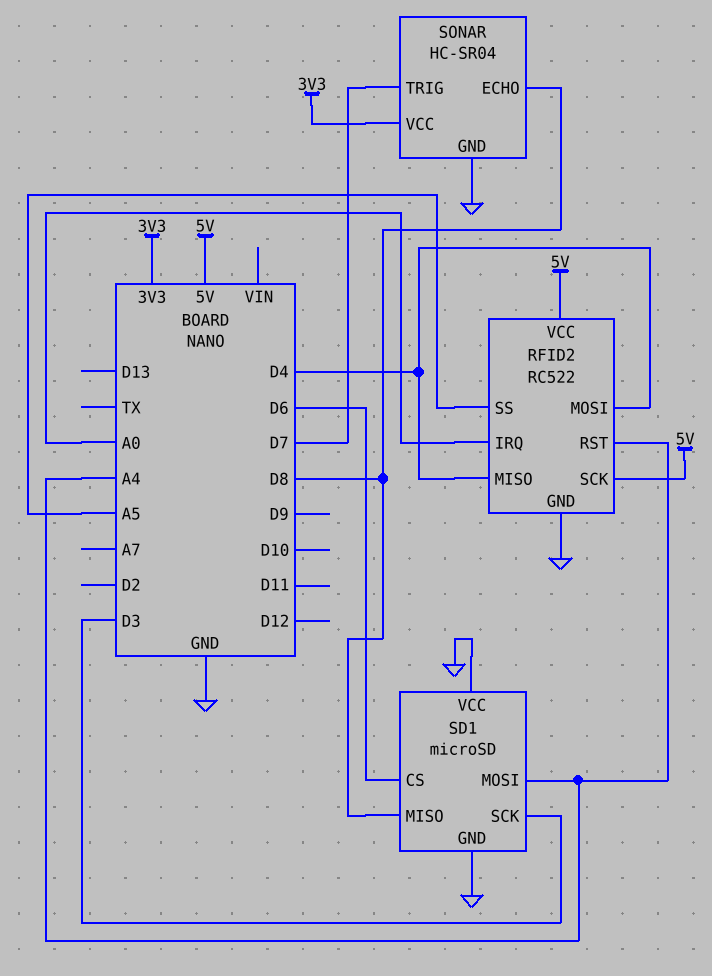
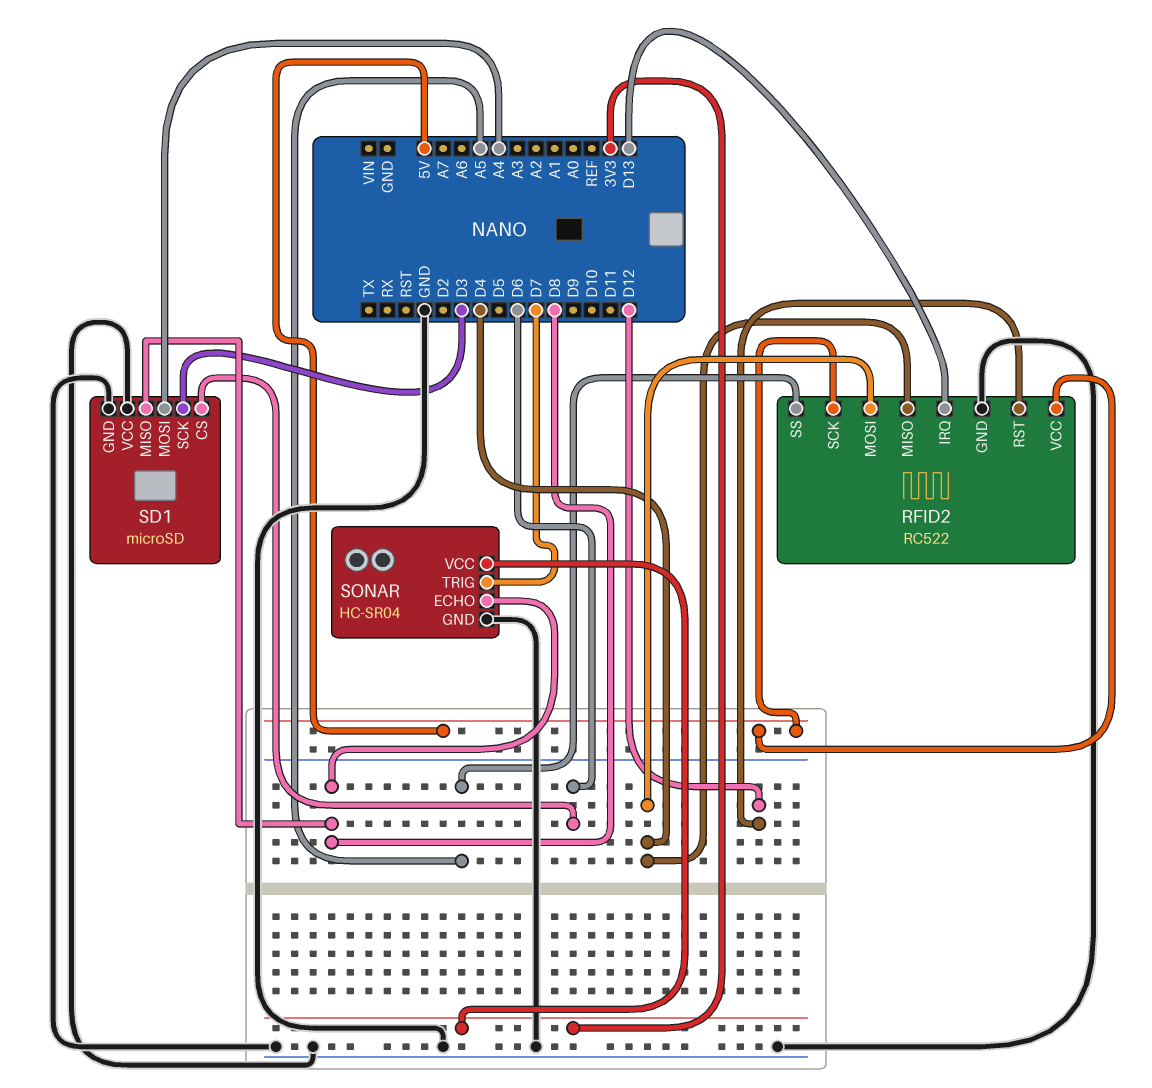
RFID2 pin IRQ: A0 -> D13
RFID2 pin RST: A4 -> D12

